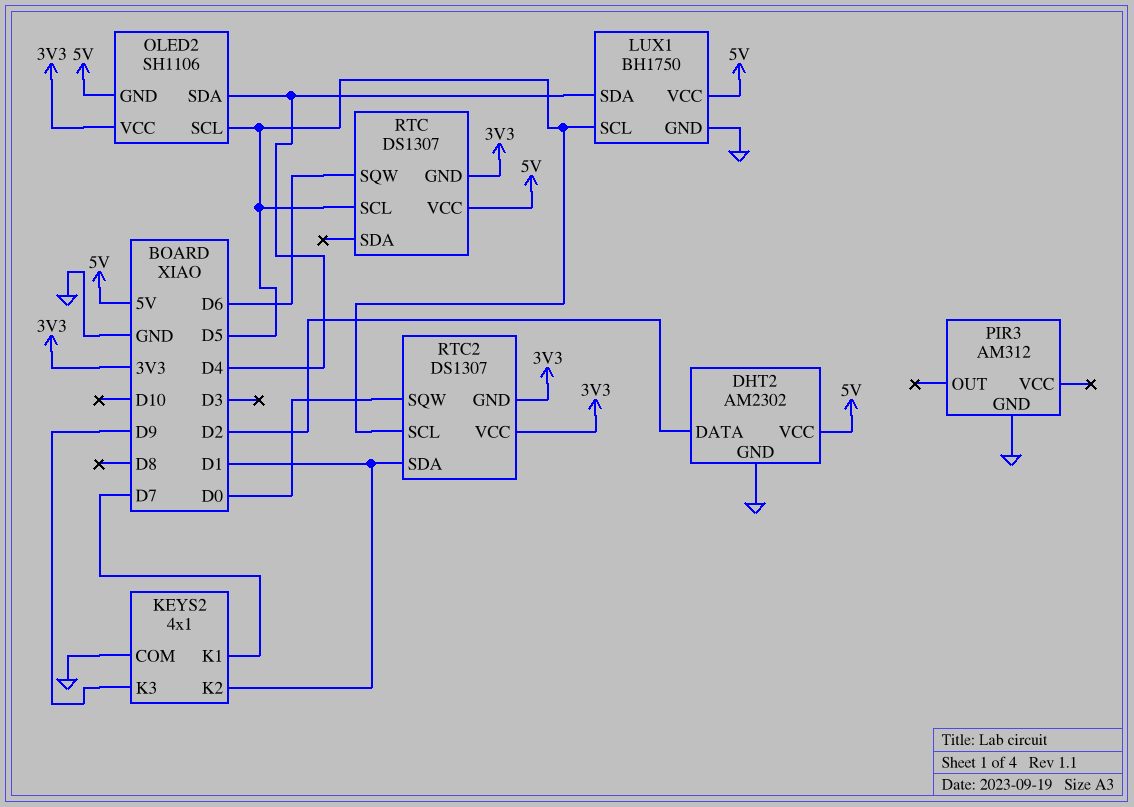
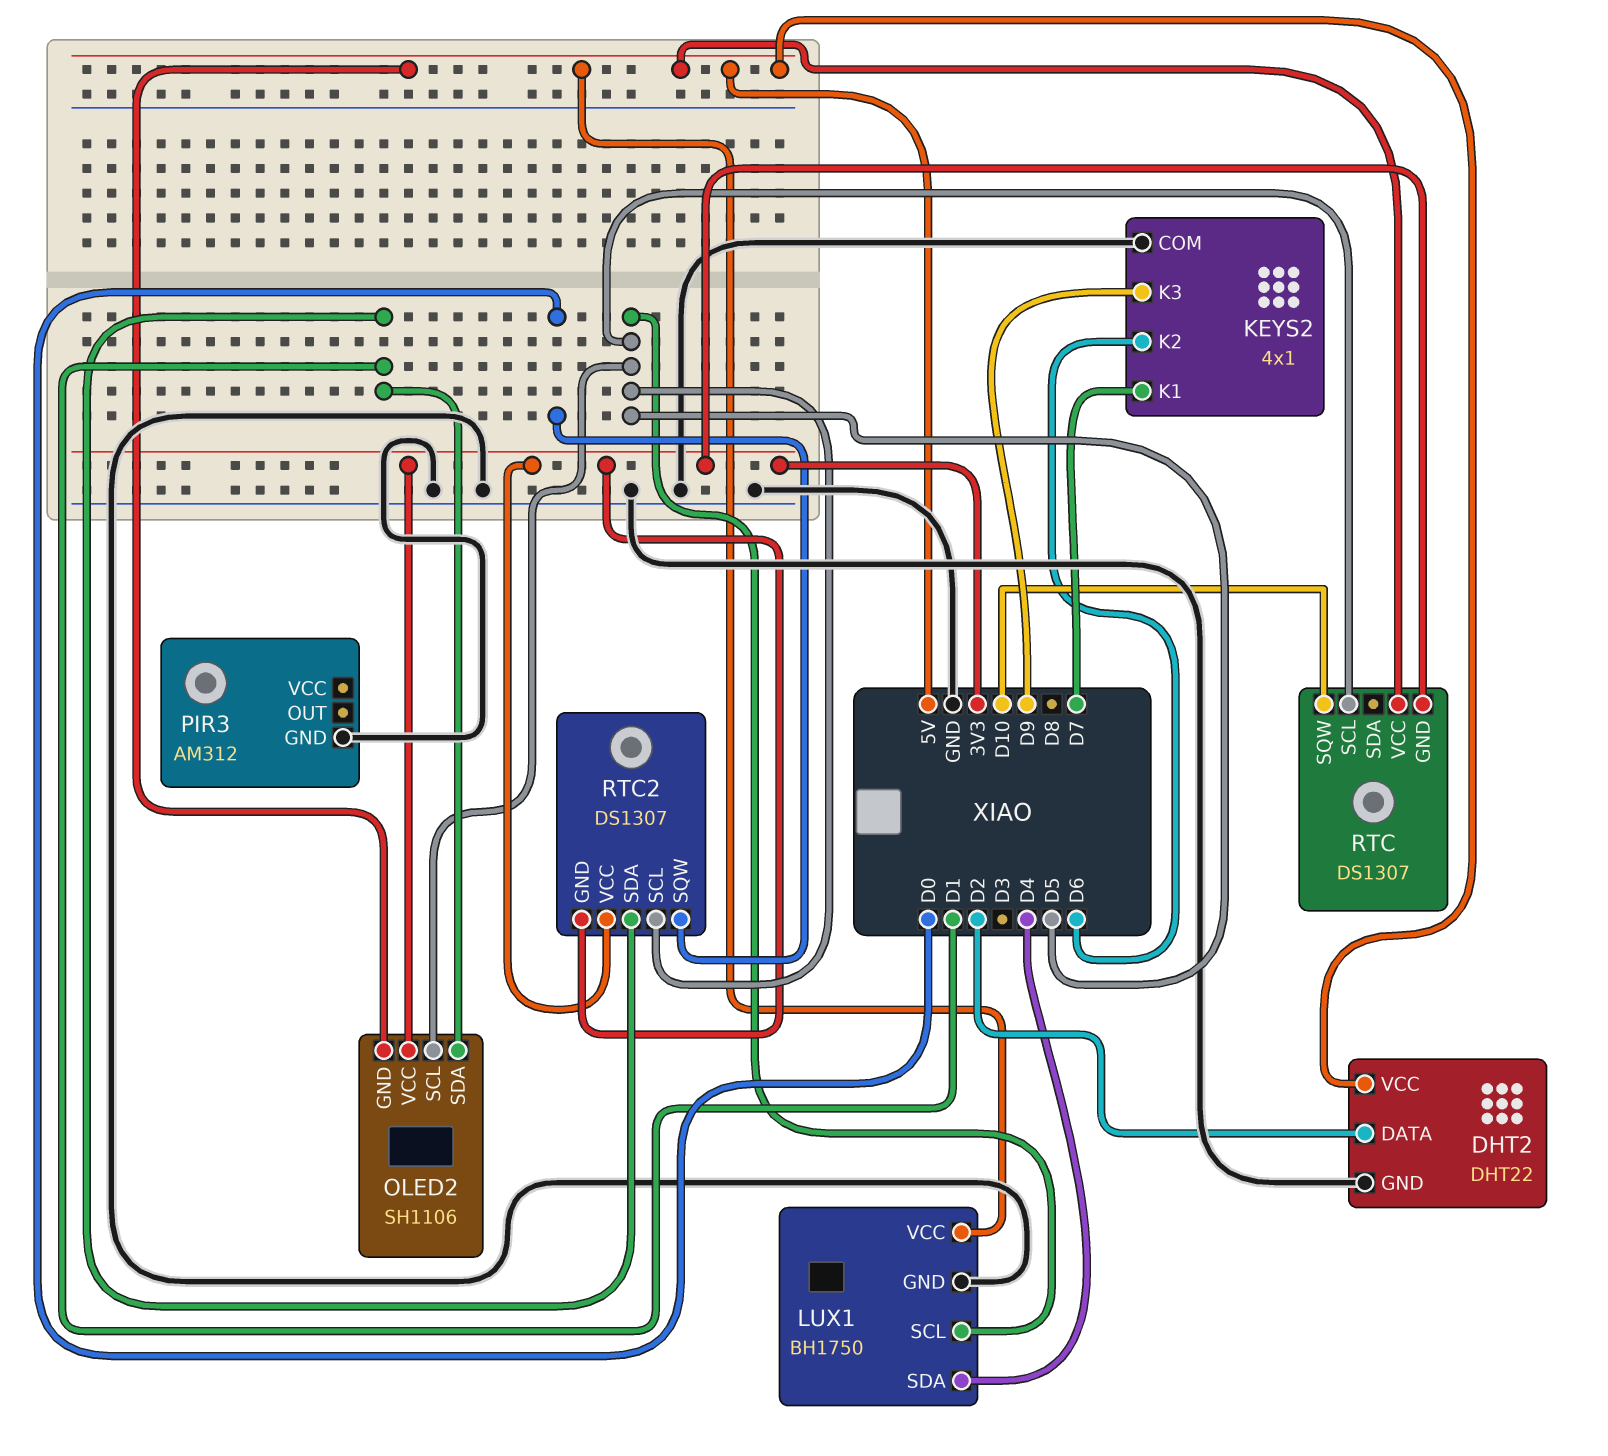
DHT2: AM2302 -> DHT22
KEYS2 pin K2: D1 -> D6
OLED2 pin SDA: D4 -> D1
RTC pin SQW: D6 -> D10

